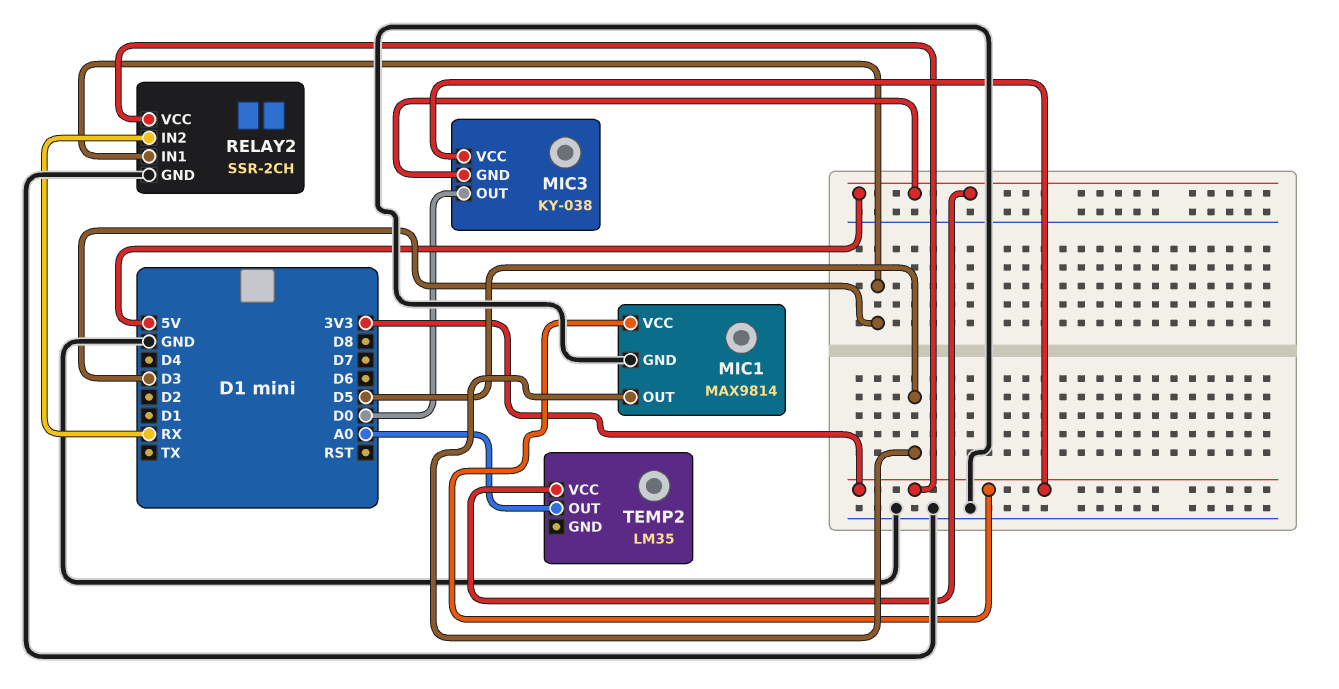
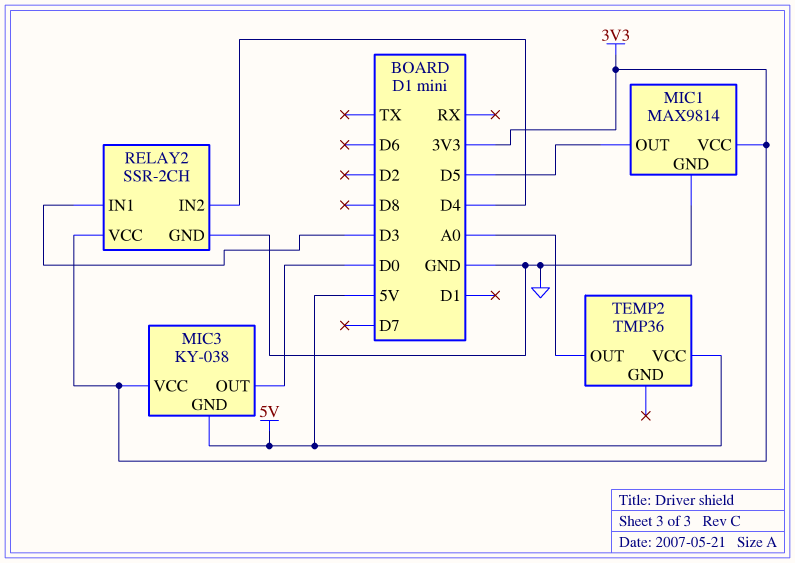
RELAY2 pin IN2: RX -> D4
TEMP2: LM35 -> TMP36

